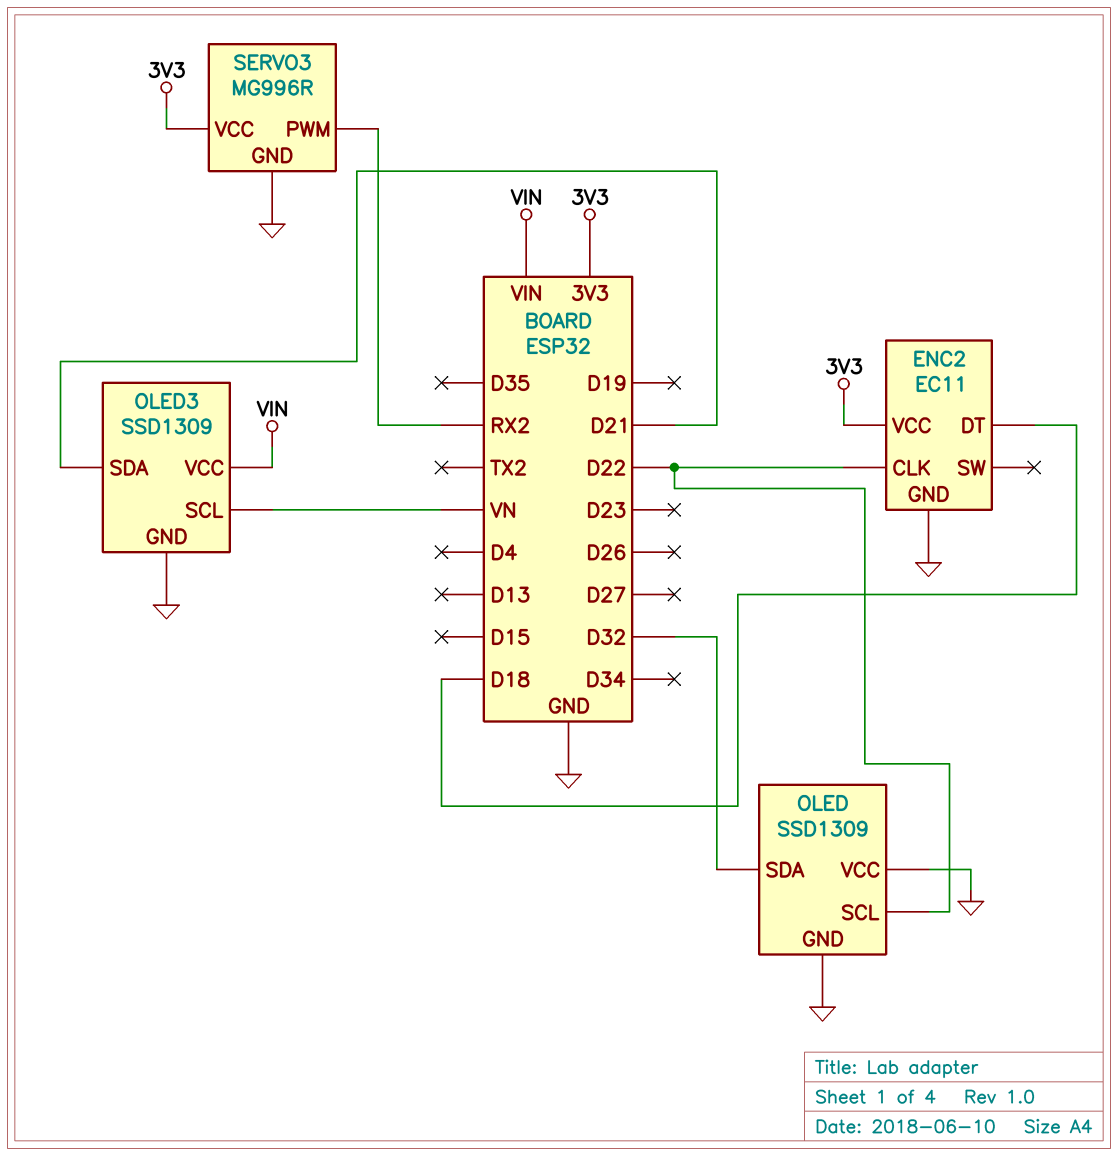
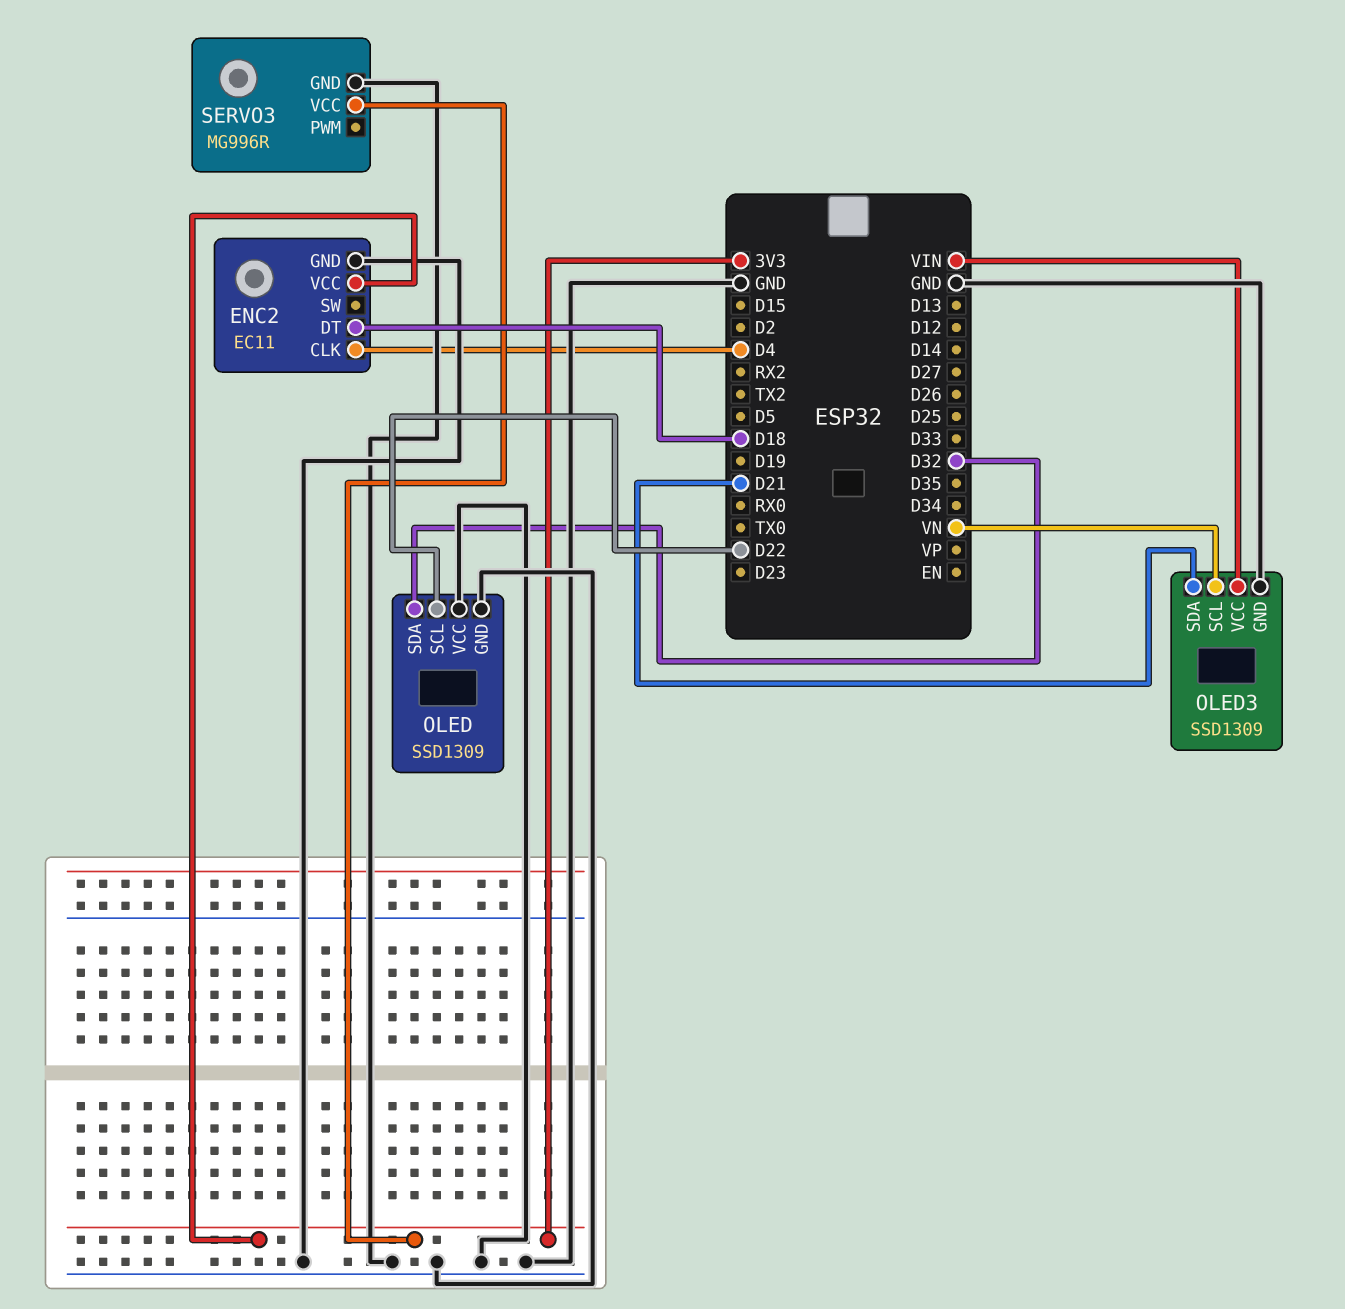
ENC2 pin CLK: D22 -> D4
SERVO3 pin PWM: RX2 -> none

